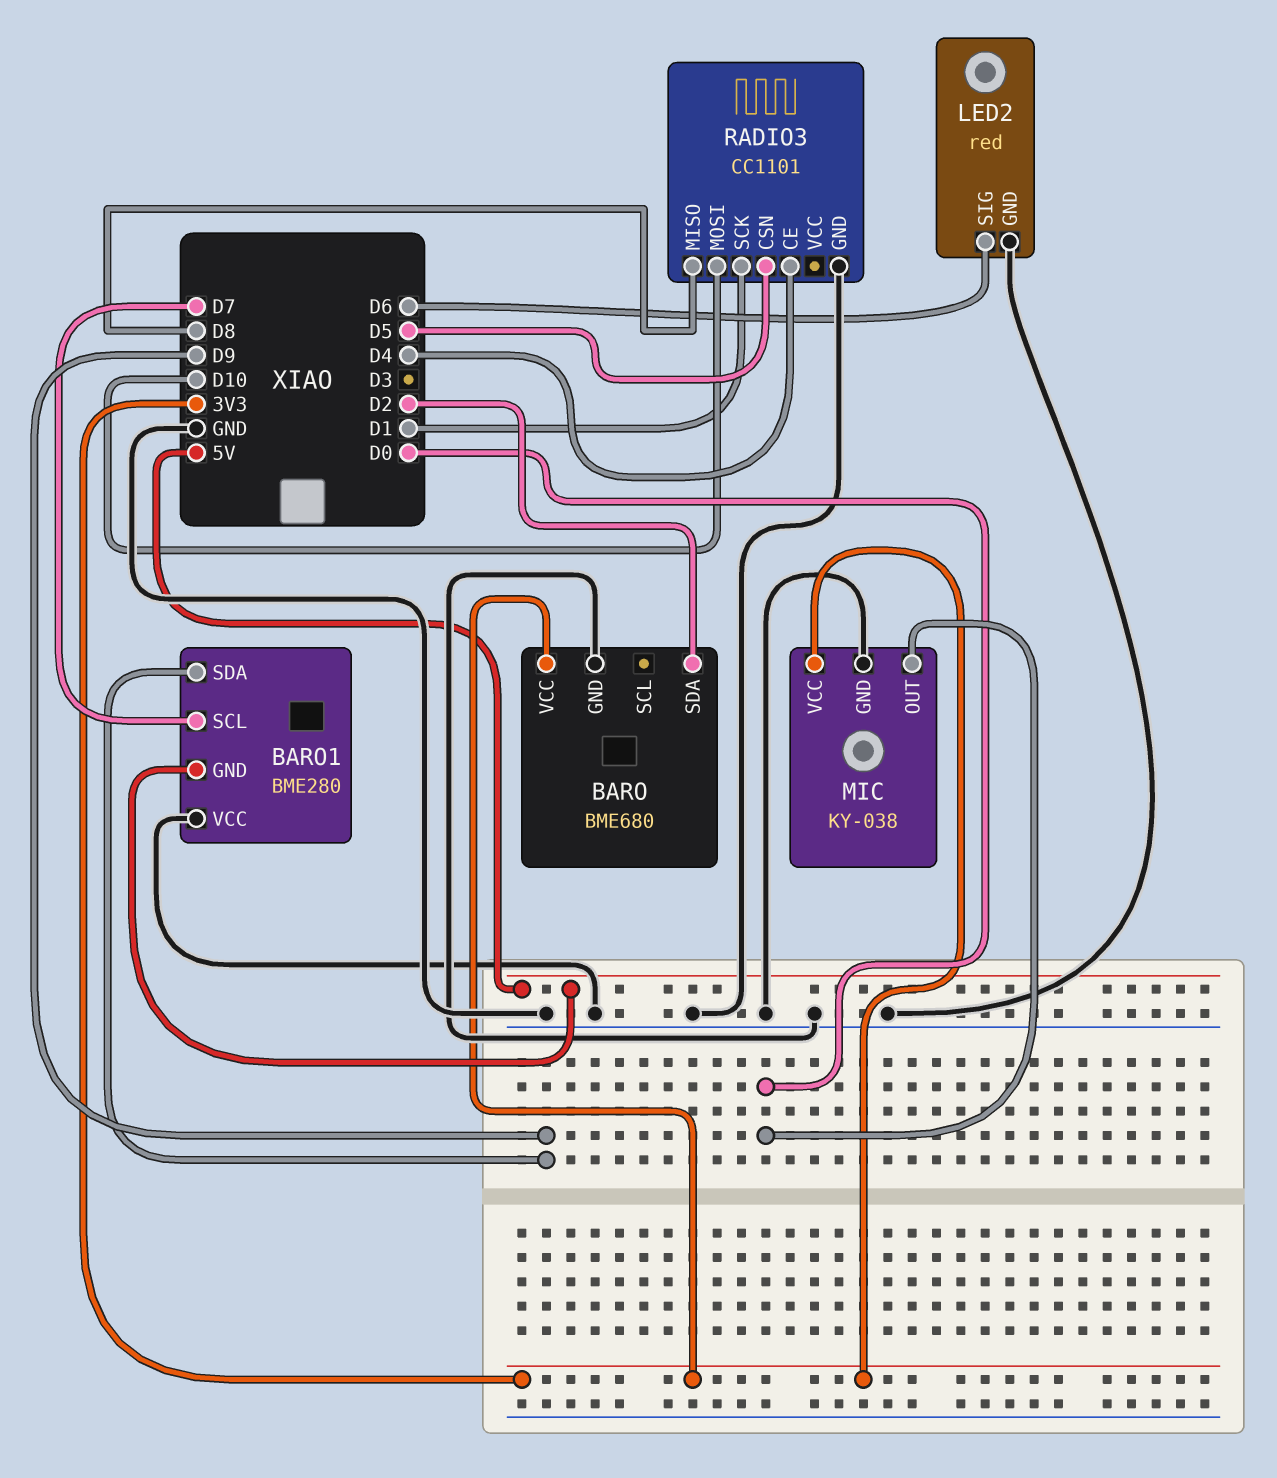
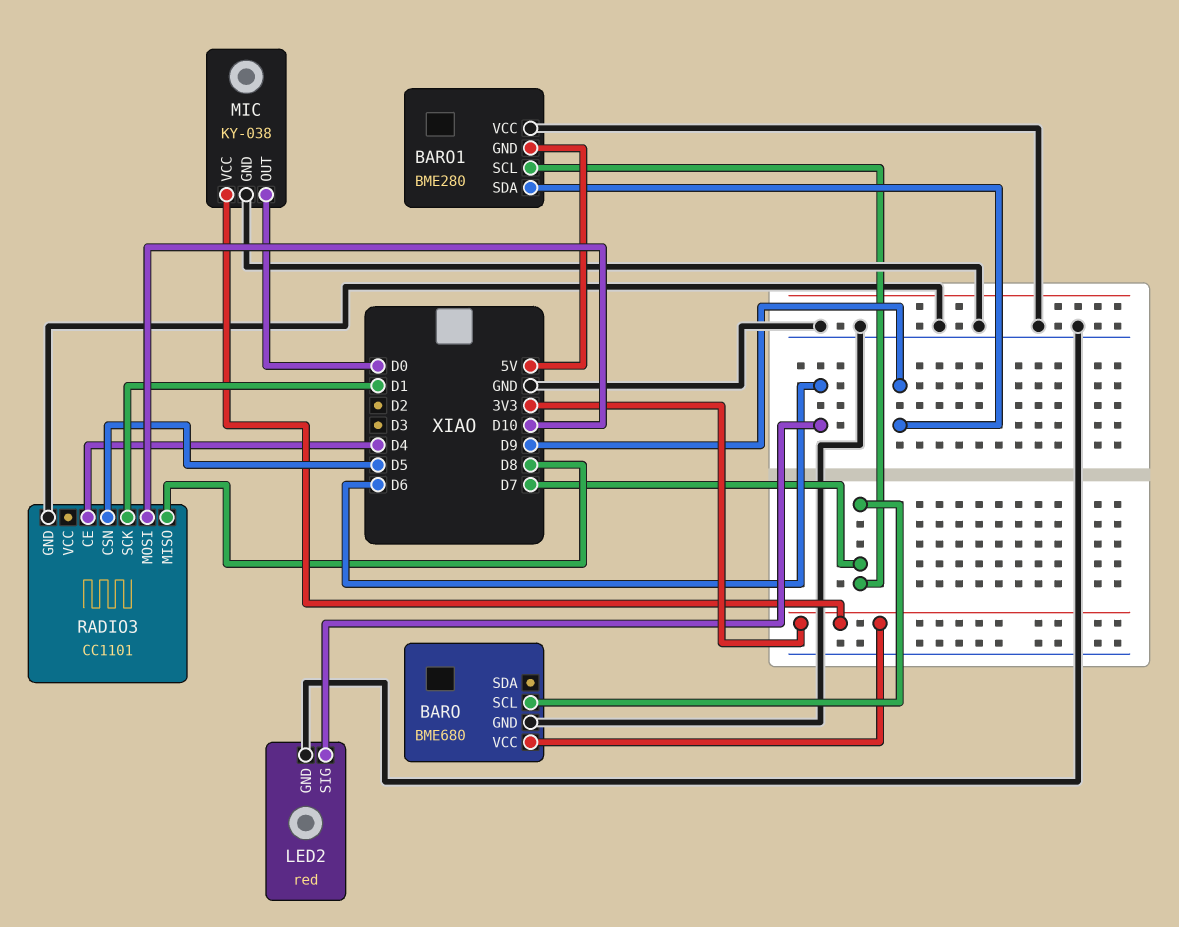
BARO pin SCL: none -> D7
BARO pin SDA: D2 -> none

